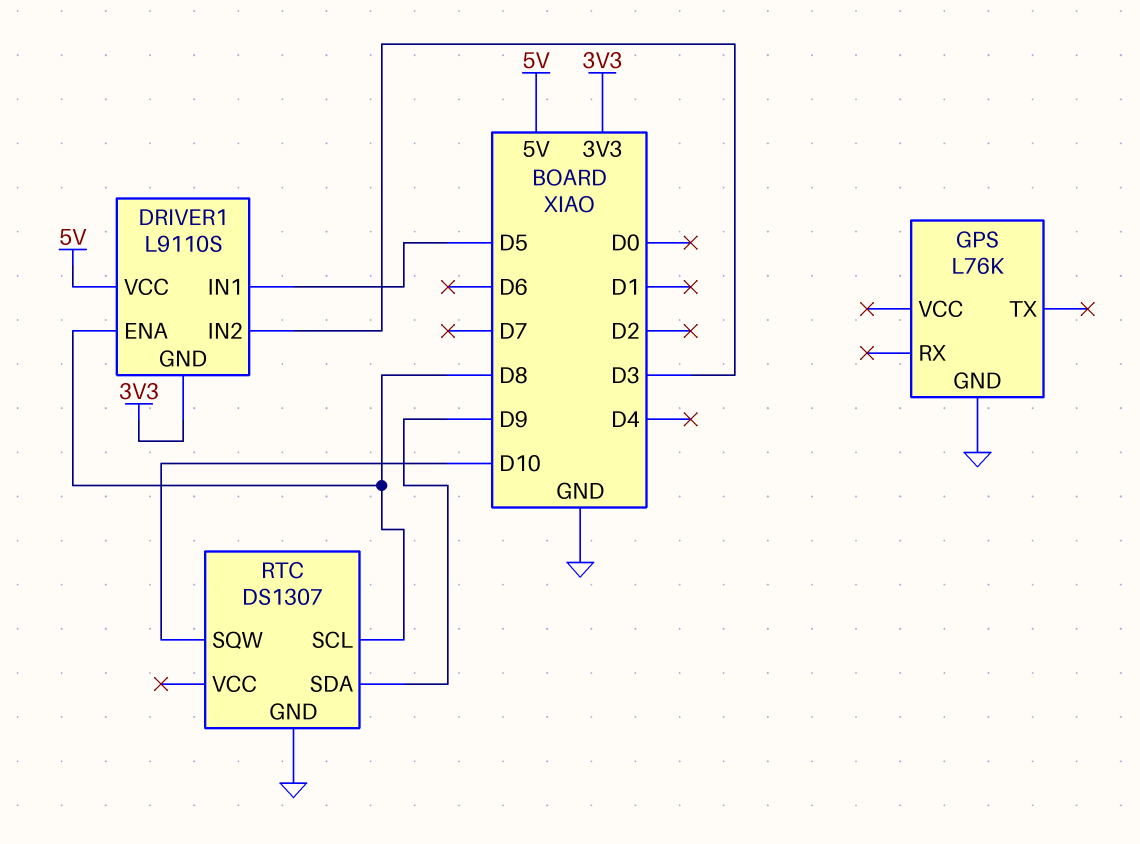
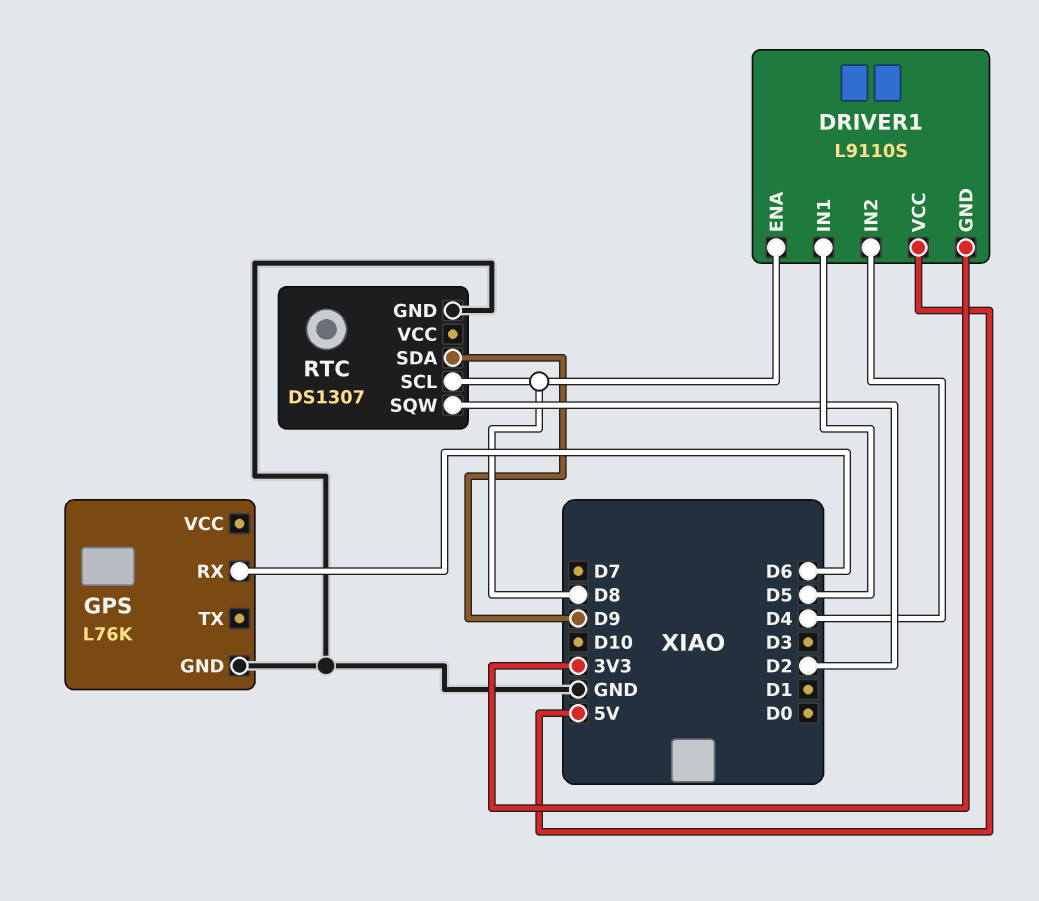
DRIVER1 pin IN2: D3 -> D4
GPS pin RX: none -> D6
RTC pin SQW: D10 -> D2

